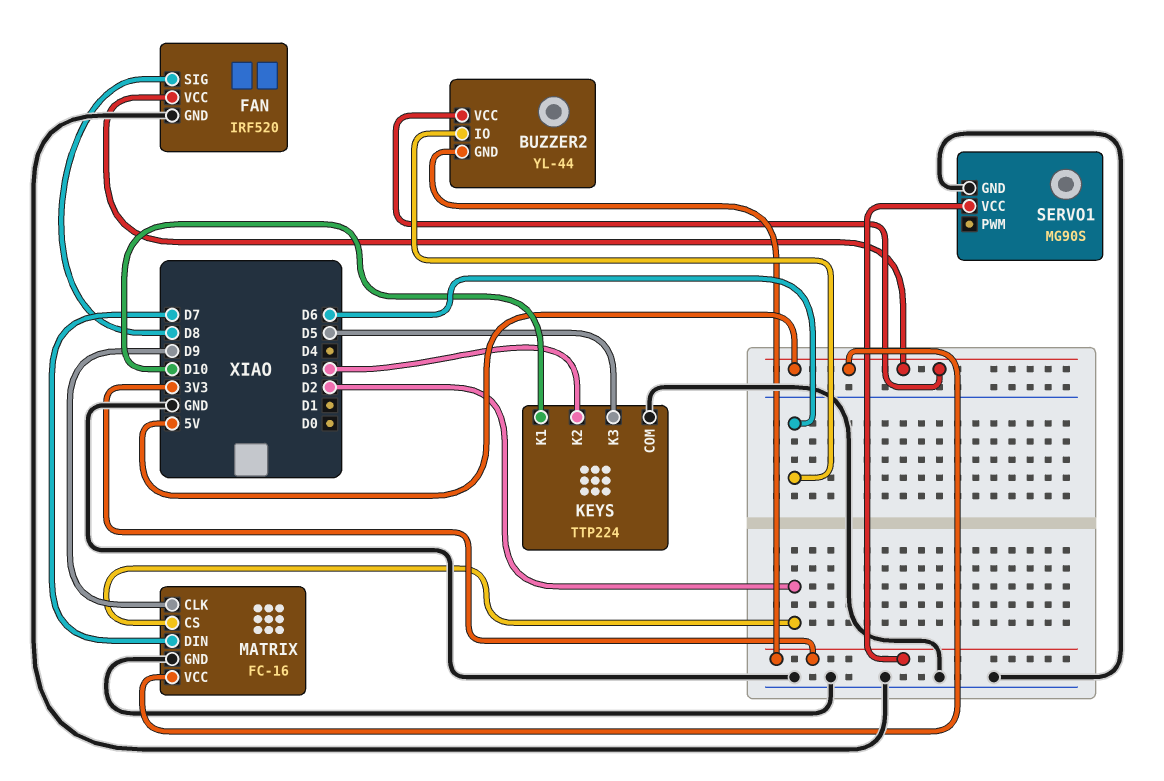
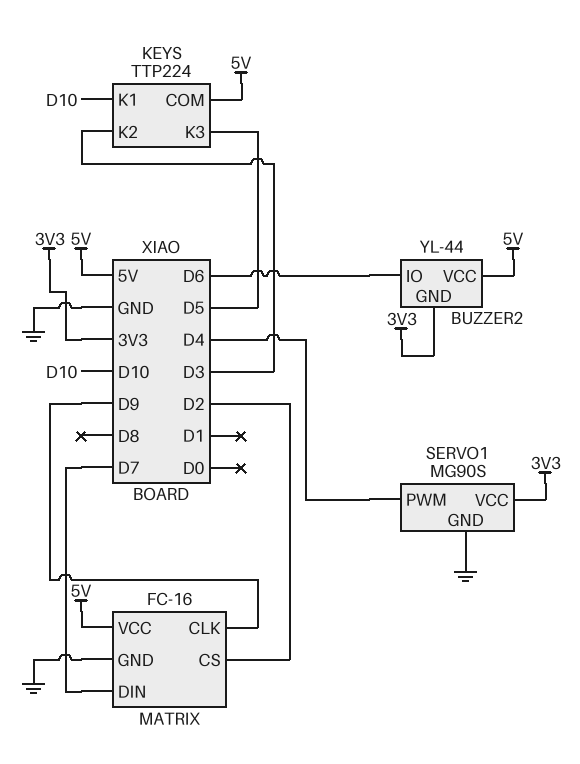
FAN: IRF520 -> none
FAN pin GND: GND -> none
FAN pin SIG: D8 -> none
FAN pin VCC: 5V -> none
KEYS pin COM: GND -> 5V
SERVO1 pin PWM: none -> D4

